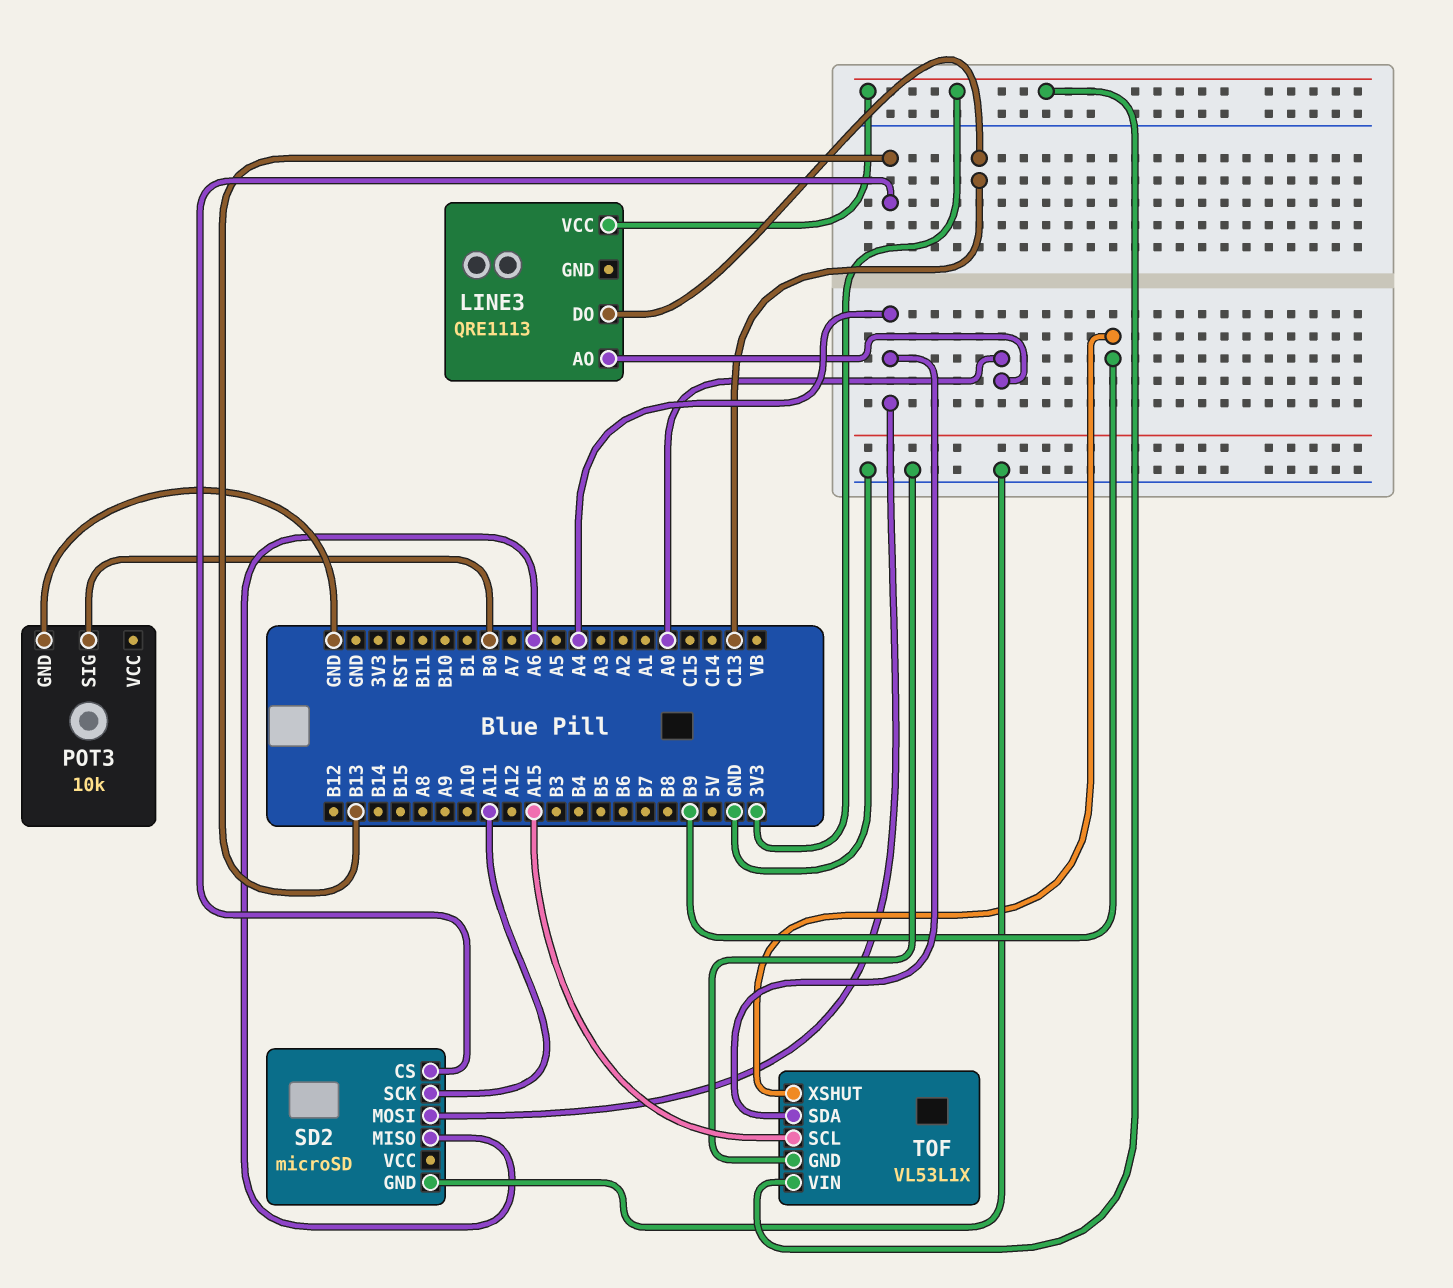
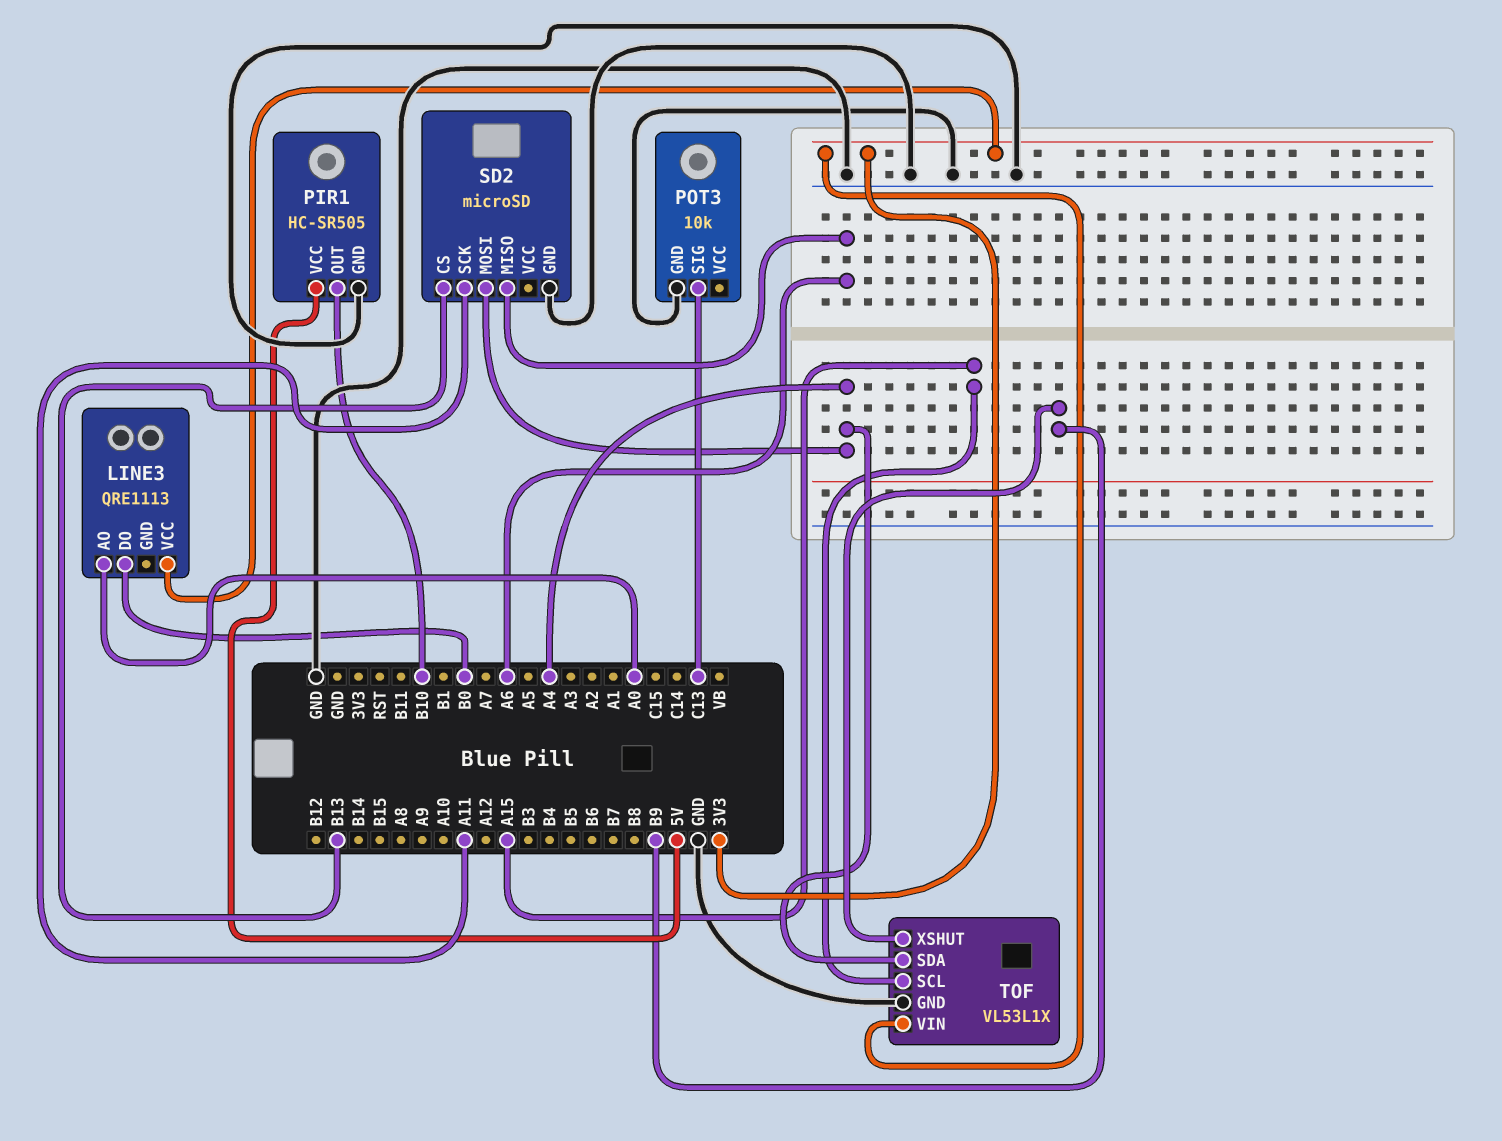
LINE3 pin DO: C13 -> B0
PIR1: none -> HC-SR505
PIR1 pin GND: none -> GND
PIR1 pin OUT: none -> B10
PIR1 pin VCC: none -> 5V
POT3 pin SIG: B0 -> C13

